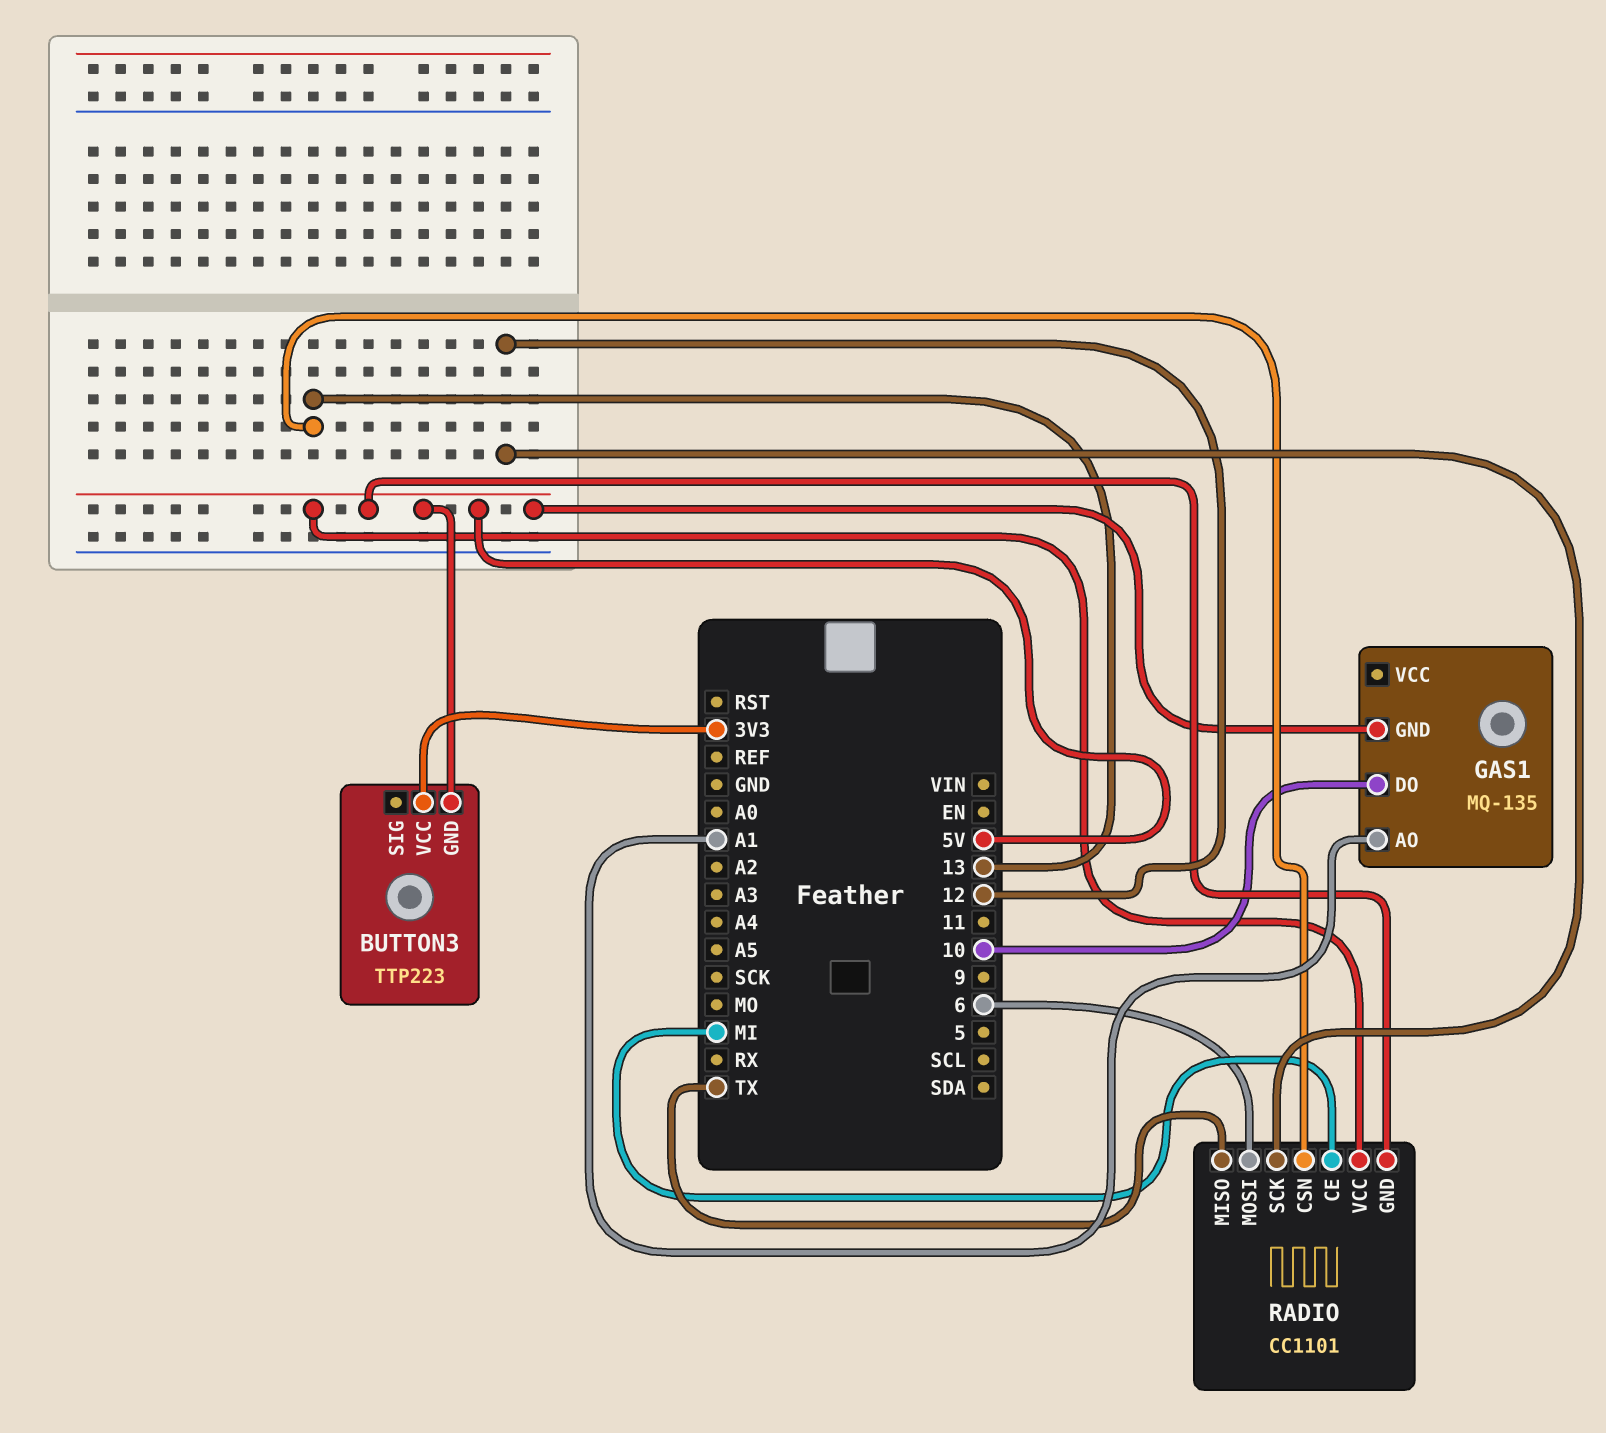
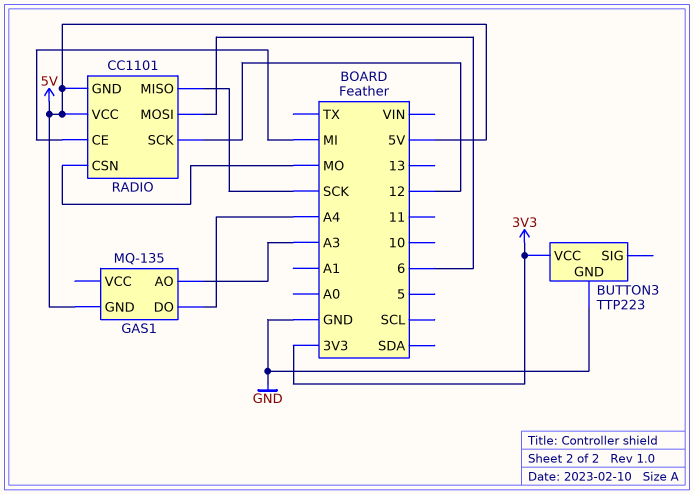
BUTTON3 pin GND: 5V -> GND
GAS1 pin AO: A1 -> A3
GAS1 pin DO: 10 -> A4
RADIO pin CSN: 13 -> MO
RADIO pin MISO: TX -> SCK

